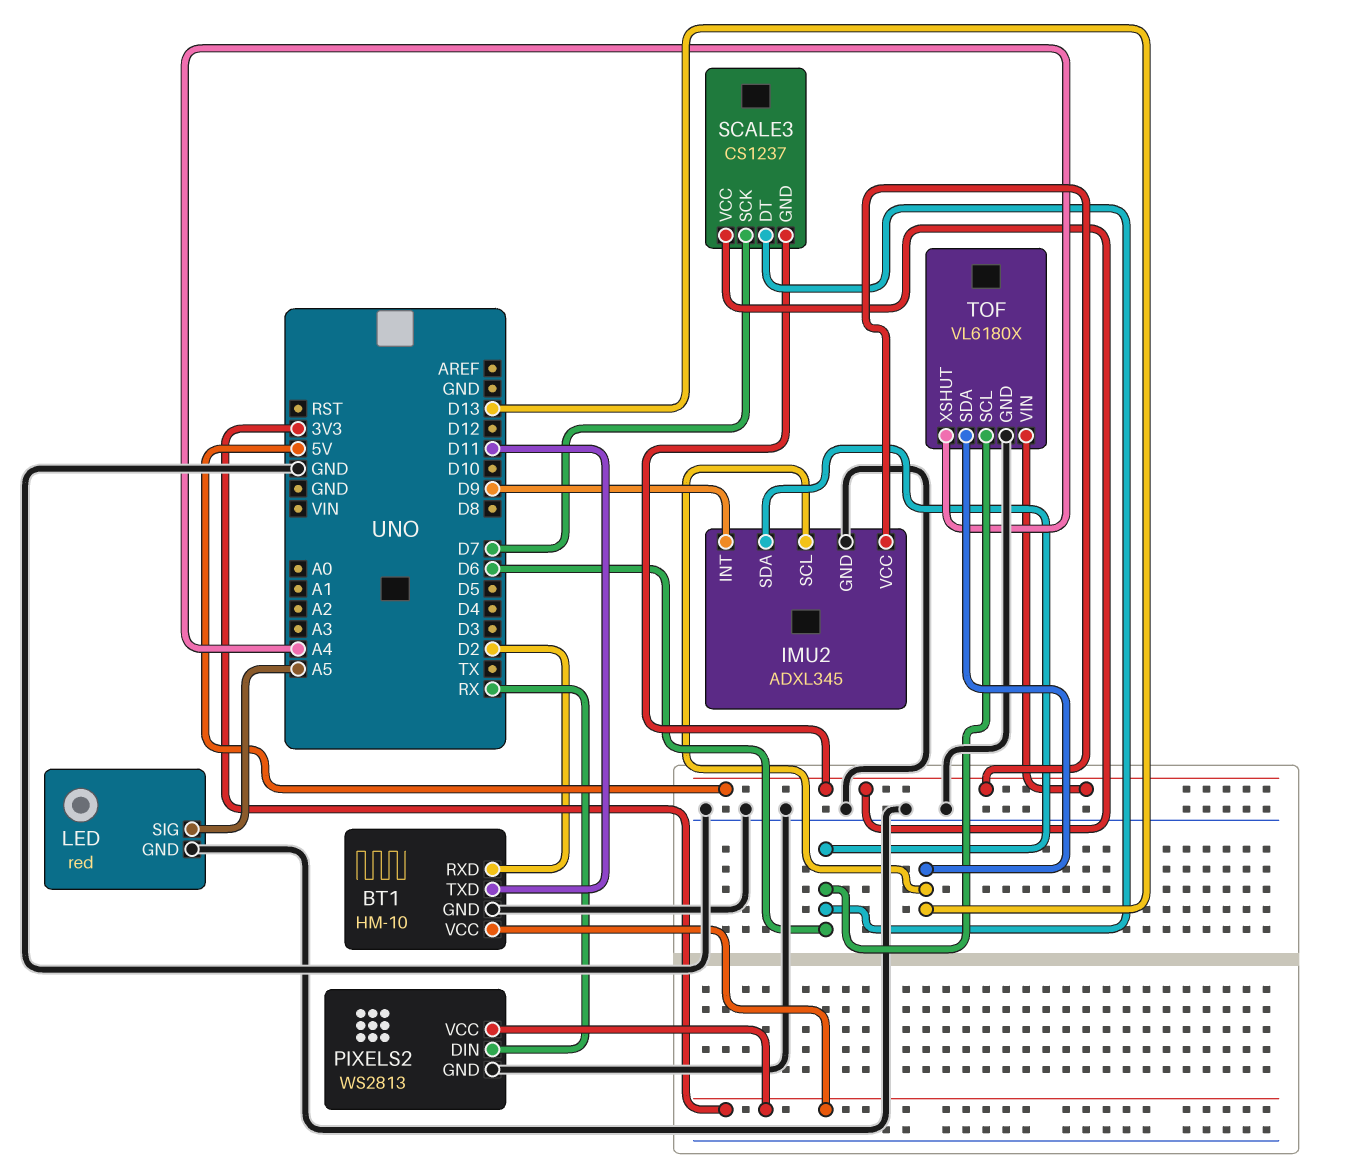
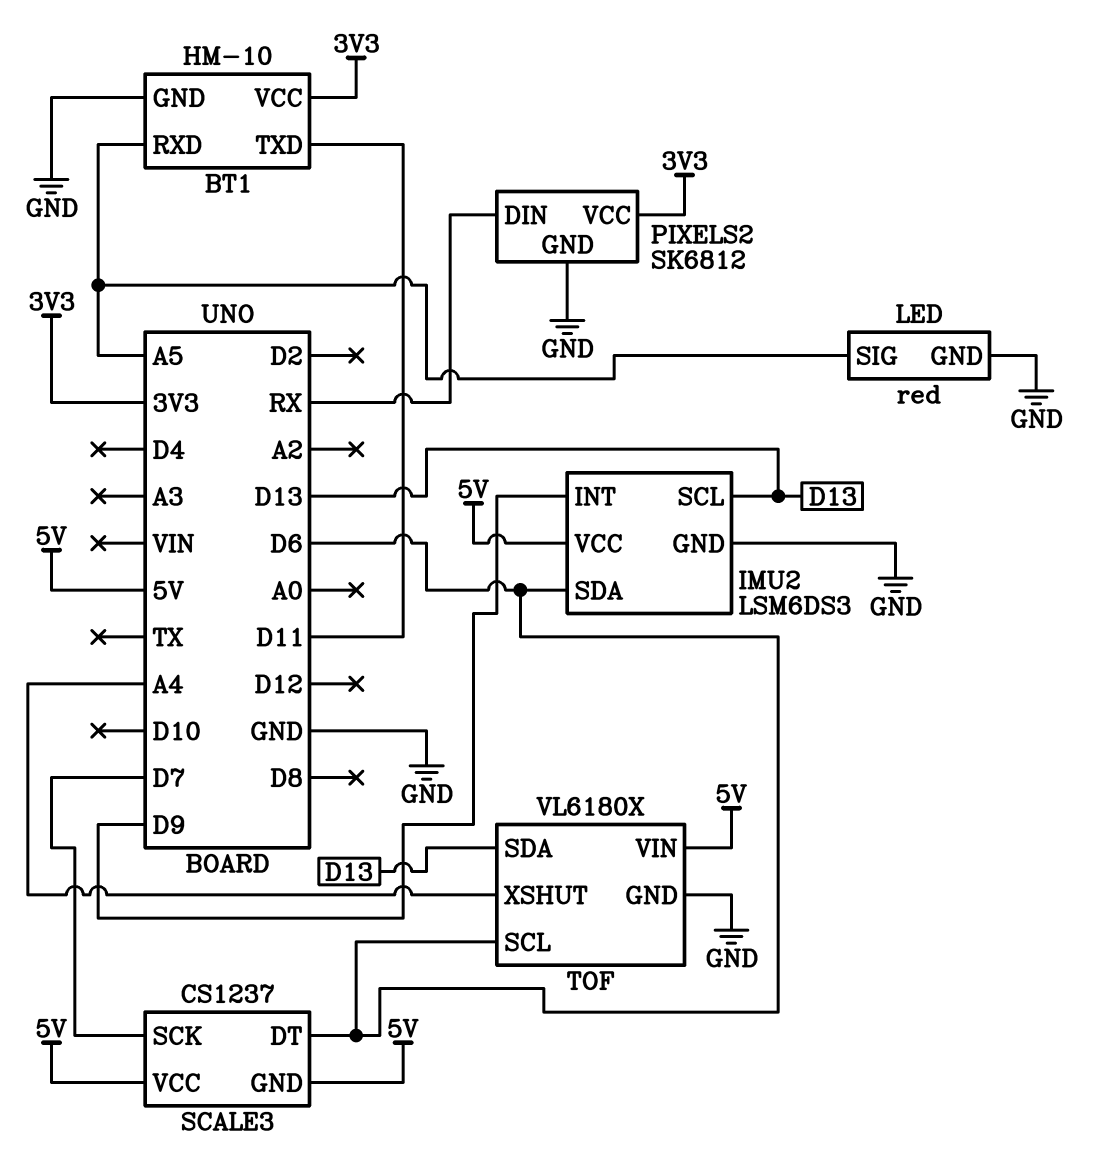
BT1 pin RXD: D2 -> A5
IMU2: ADXL345 -> LSM6DS3
PIXELS2: WS2813 -> SK6812

